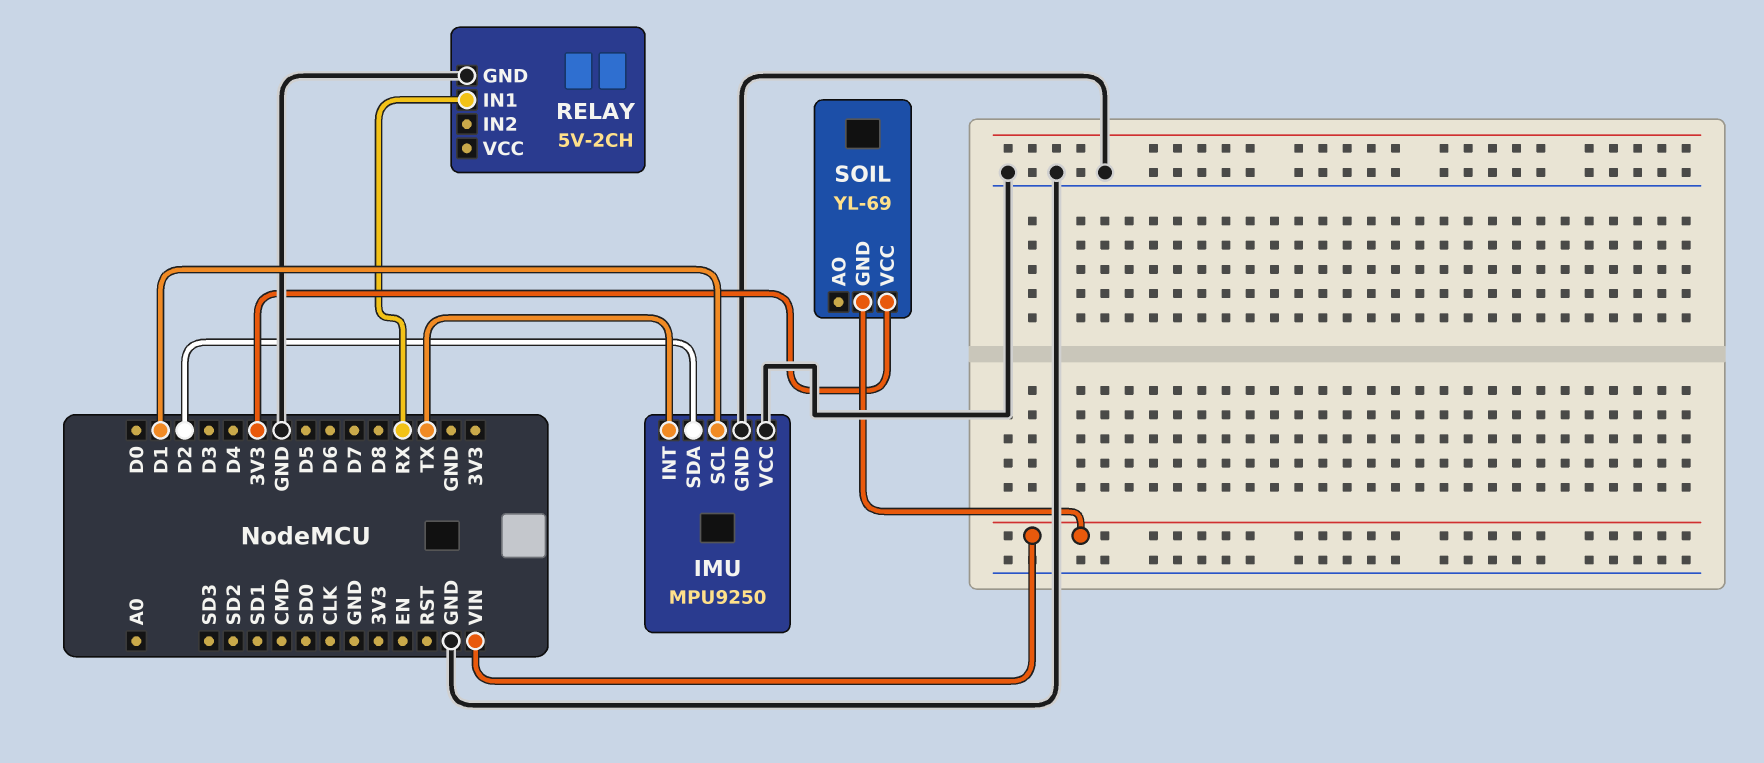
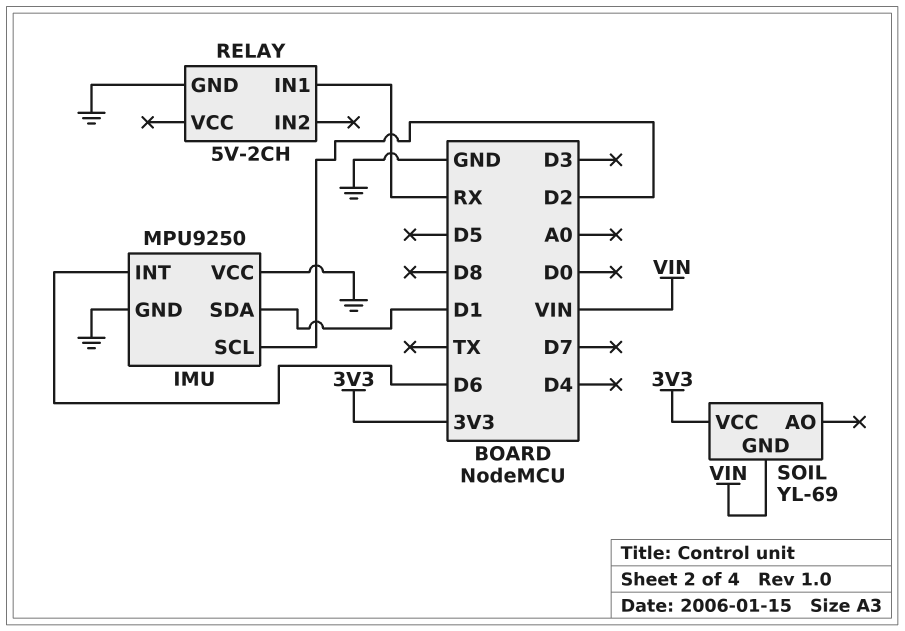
IMU pin INT: TX -> D6
IMU pin SCL: D1 -> D2
IMU pin SDA: D2 -> D1

